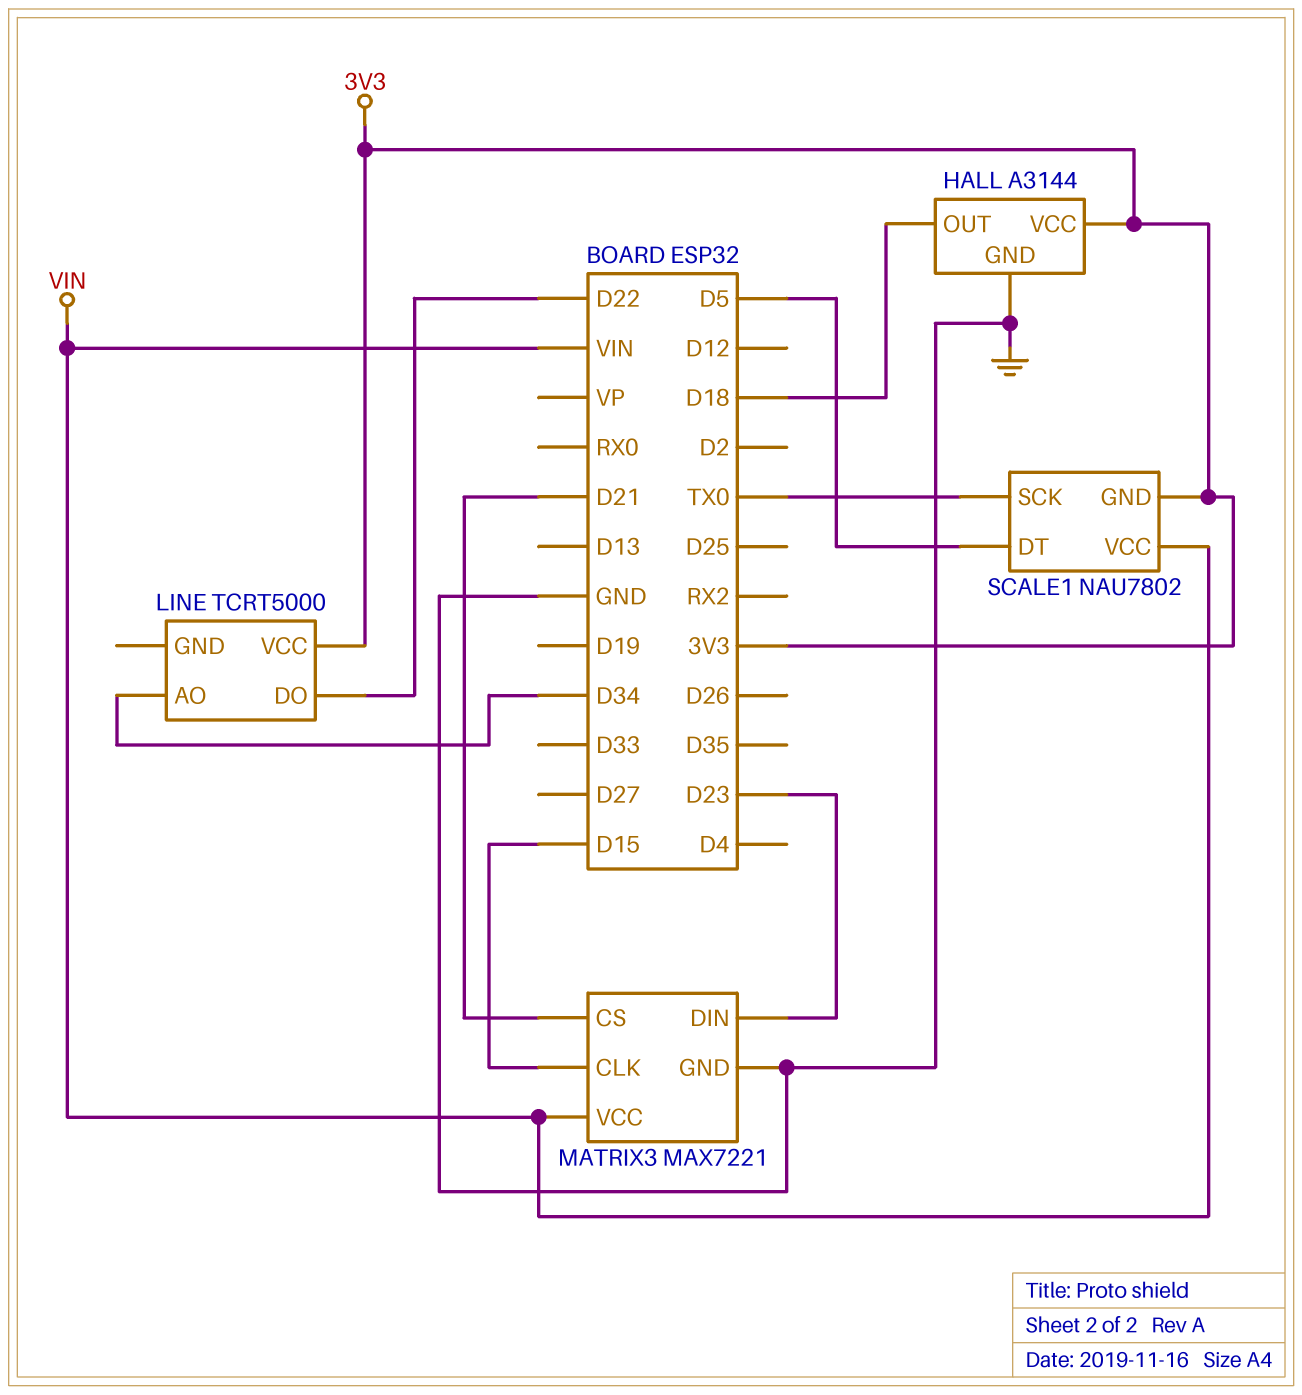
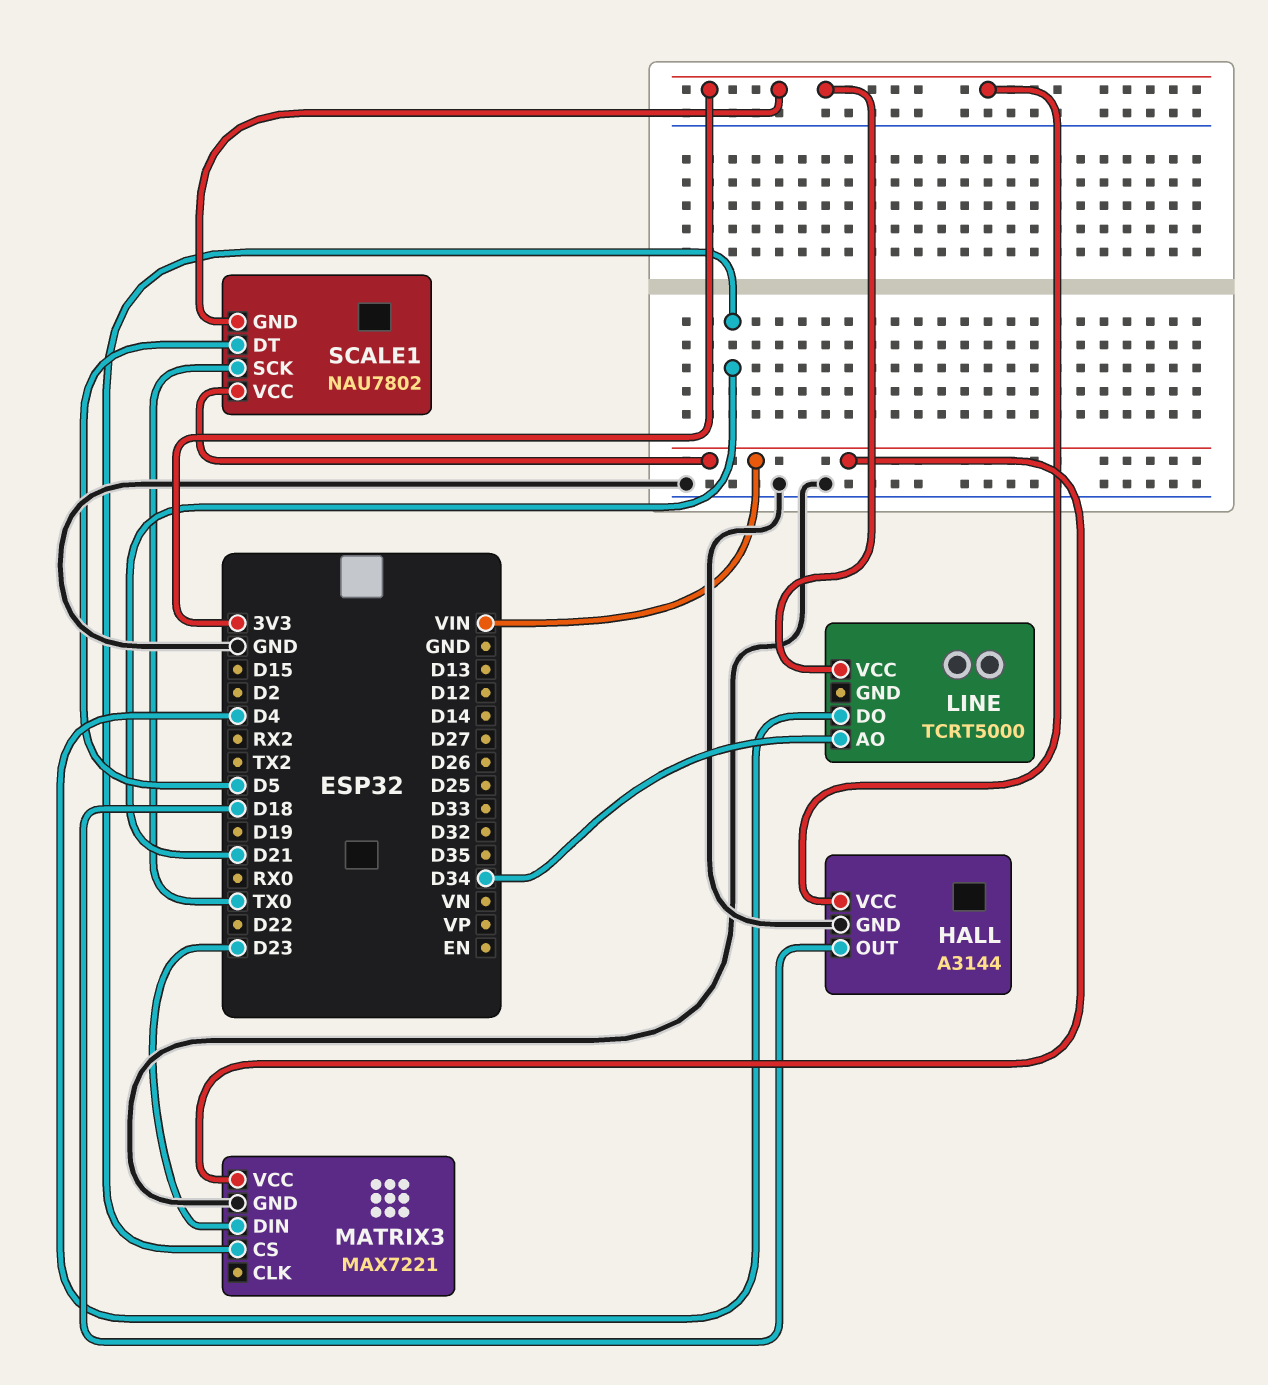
LINE pin DO: D22 -> D4
MATRIX3 pin CLK: D15 -> none

